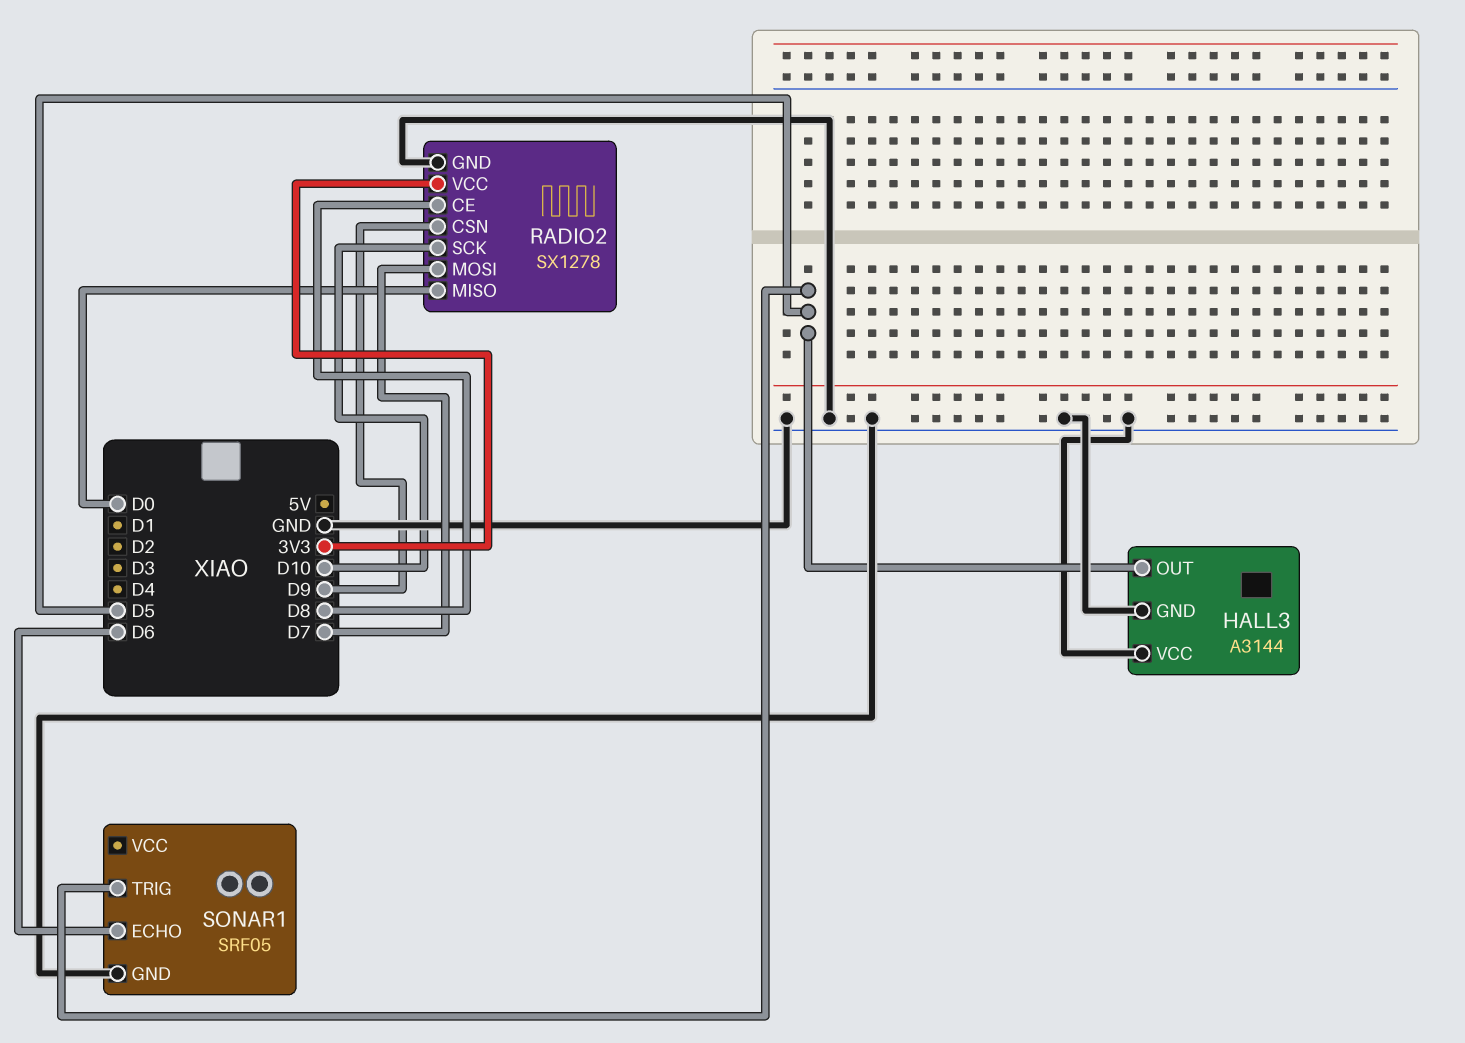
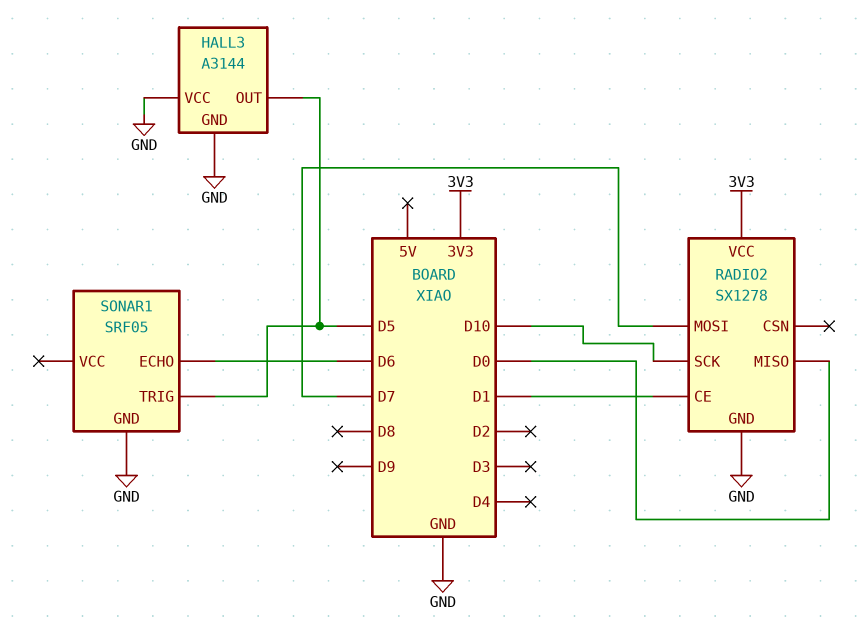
RADIO2 pin CE: D8 -> D1
RADIO2 pin CSN: D9 -> none

